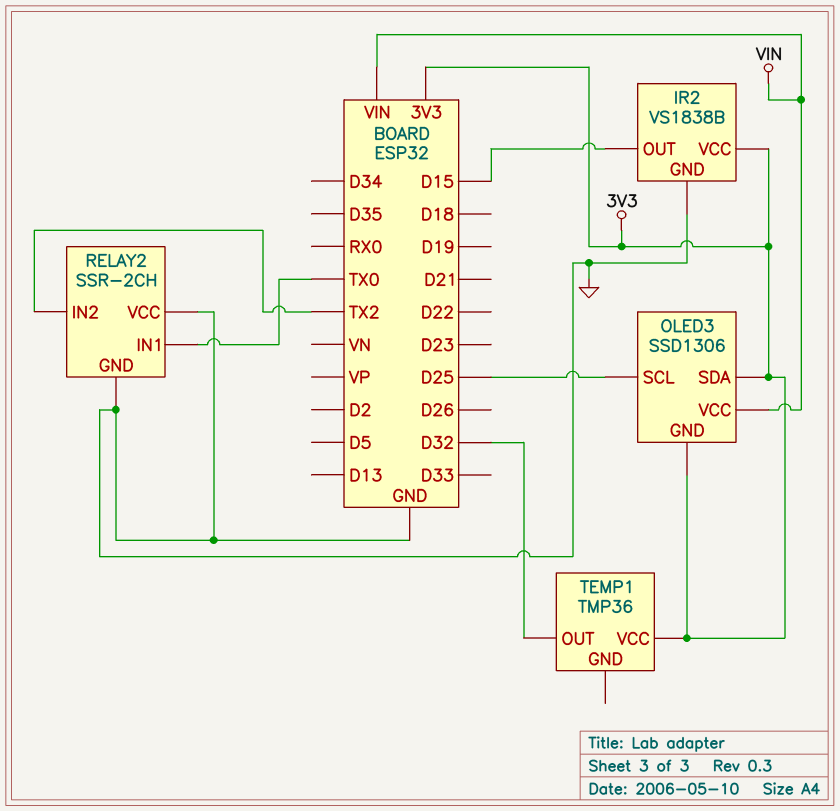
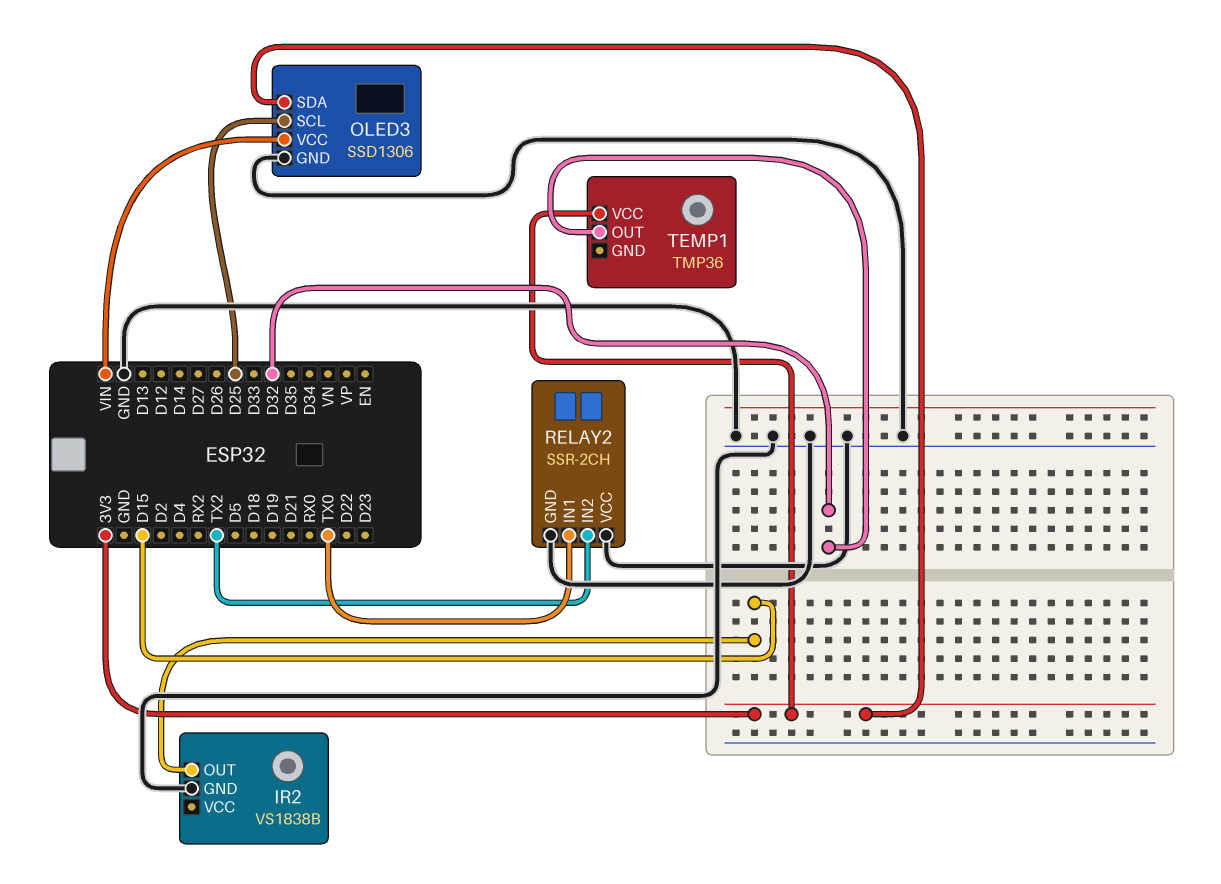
IR2 pin VCC: 3V3 -> none
OLED3 pin GND: 3V3 -> GND

